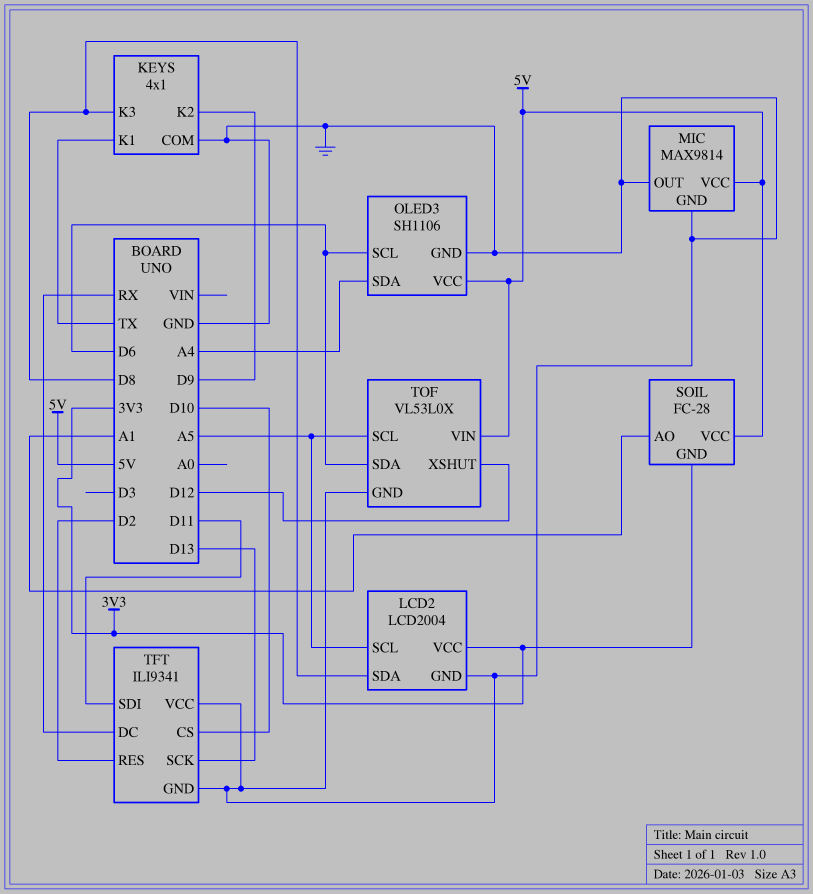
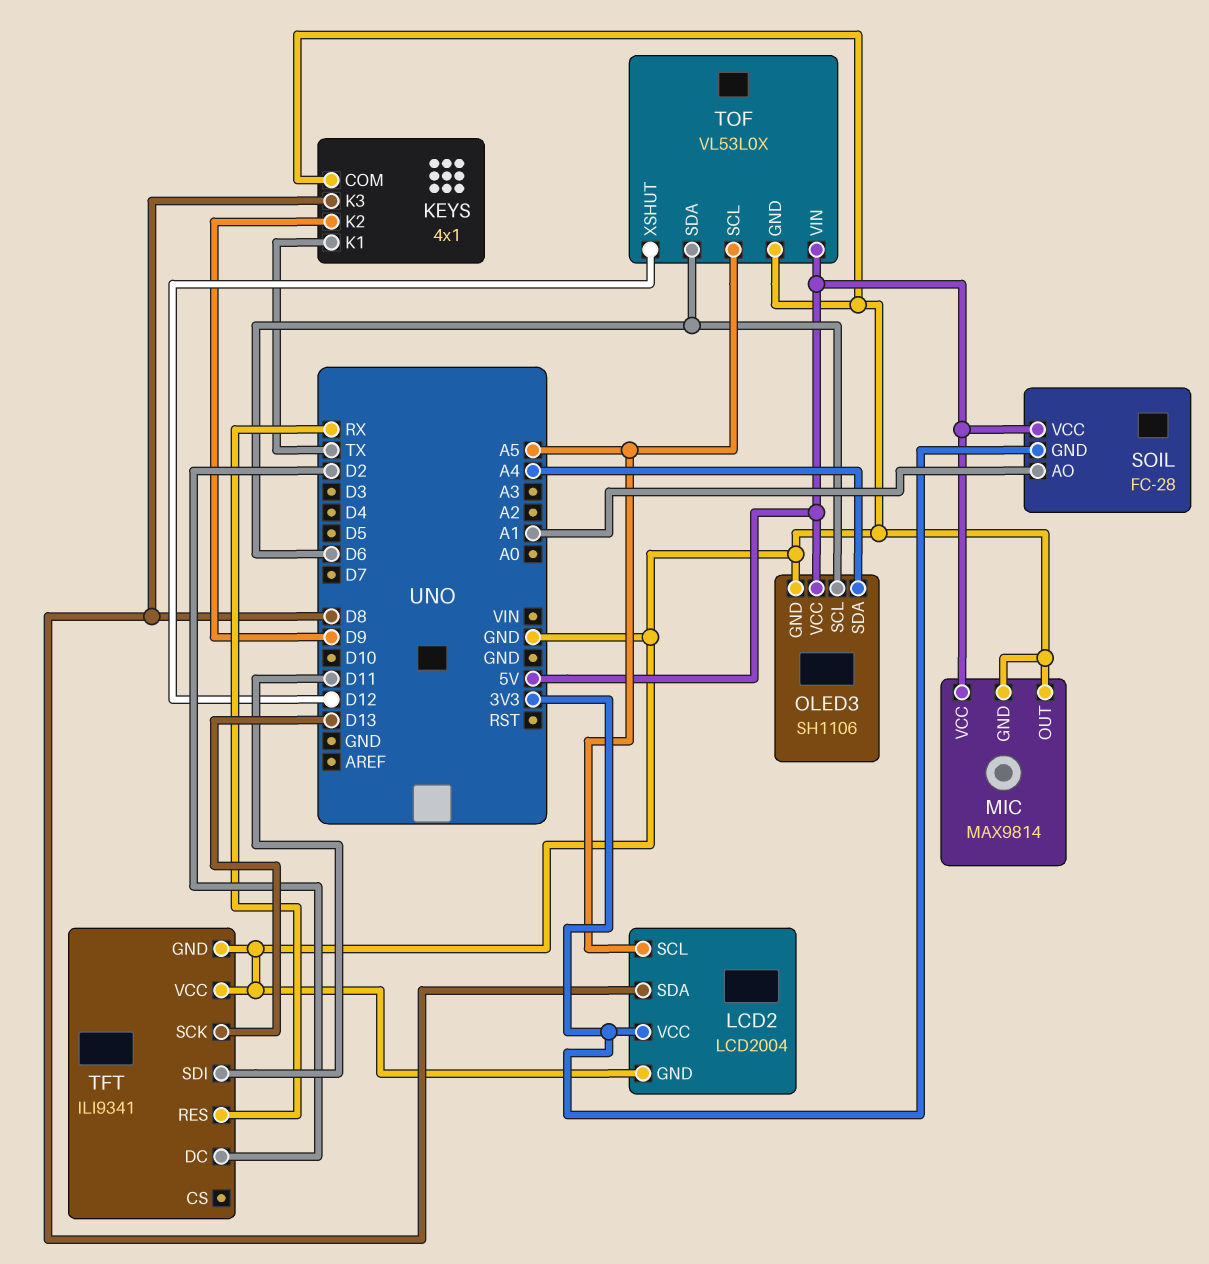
TFT pin CS: D10 -> none
TFT pin DC: RX -> D2
TFT pin RES: D2 -> RX

